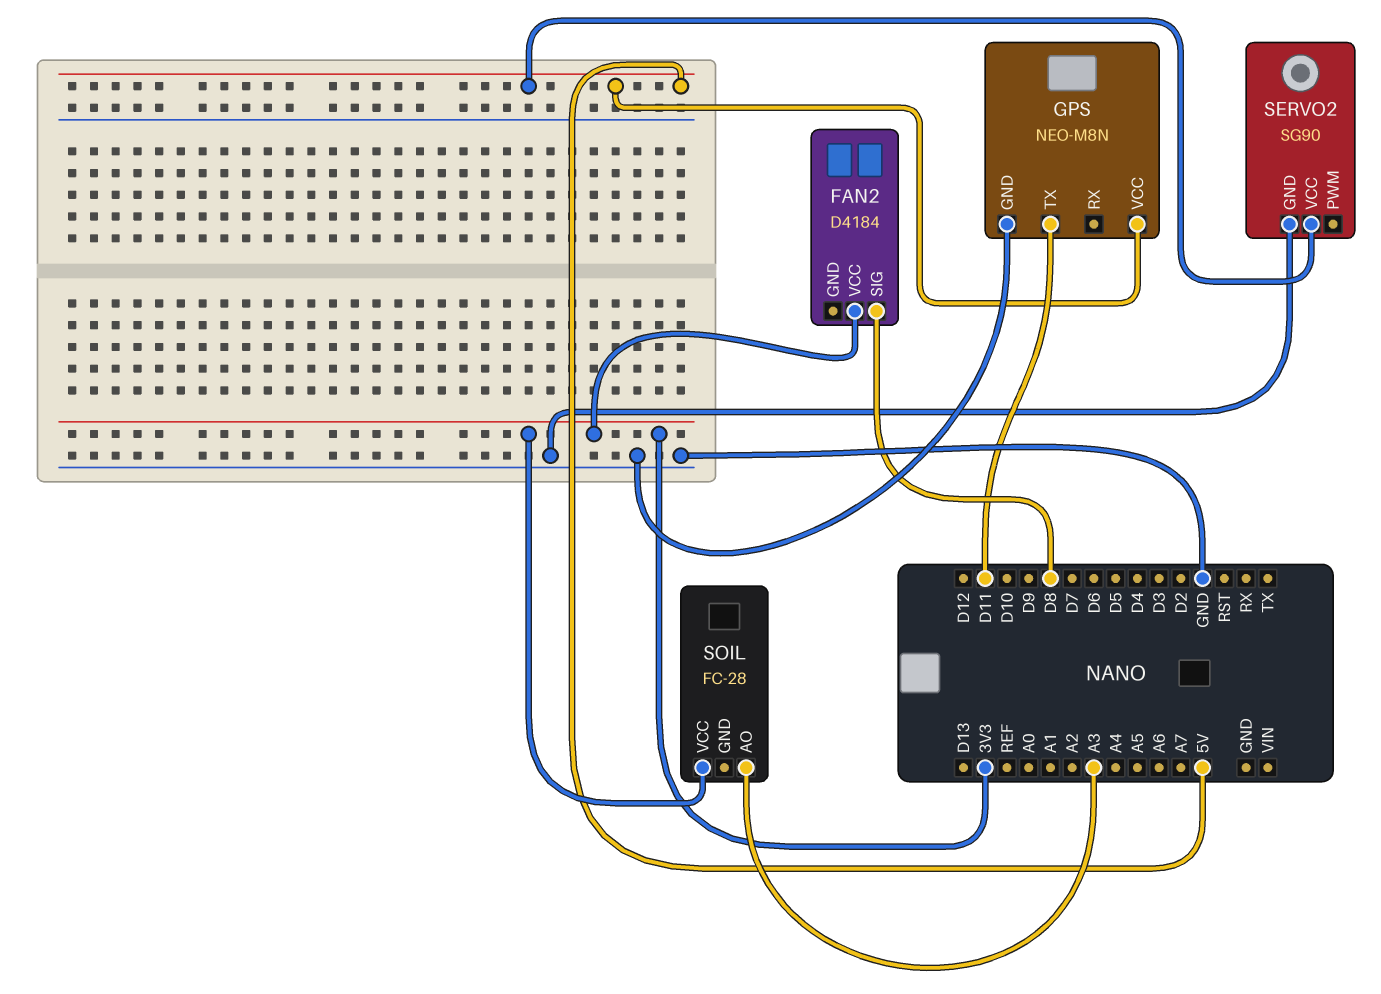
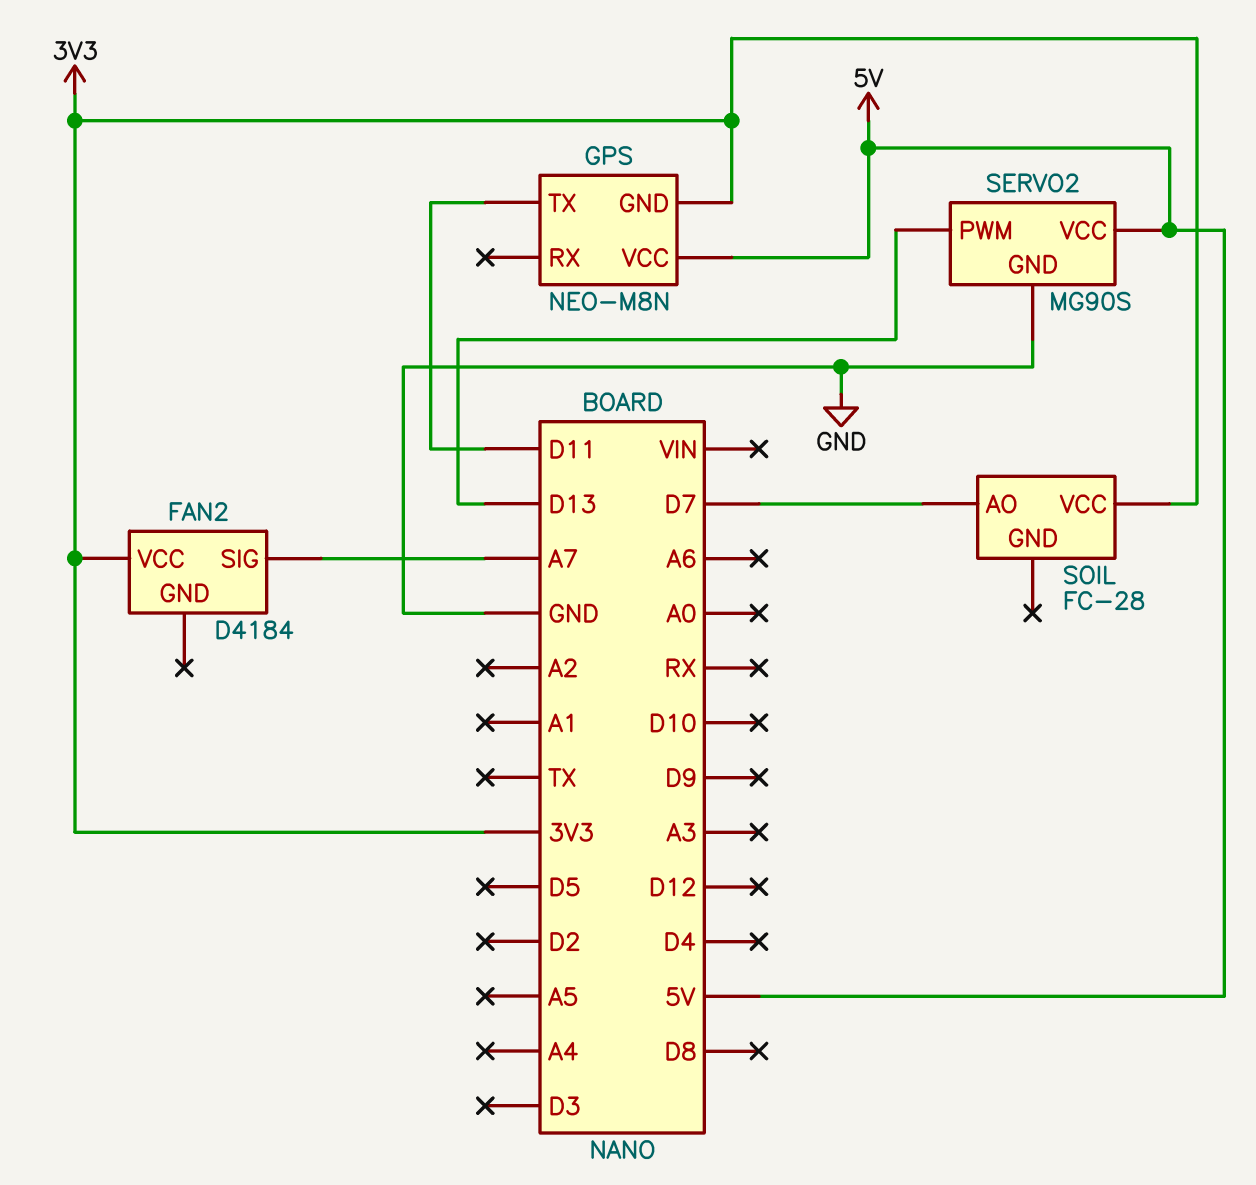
FAN2 pin SIG: D8 -> A7
GPS pin GND: GND -> 3V3
SERVO2: SG90 -> MG90S
SERVO2 pin PWM: none -> D13
SOIL pin AO: A3 -> D7

